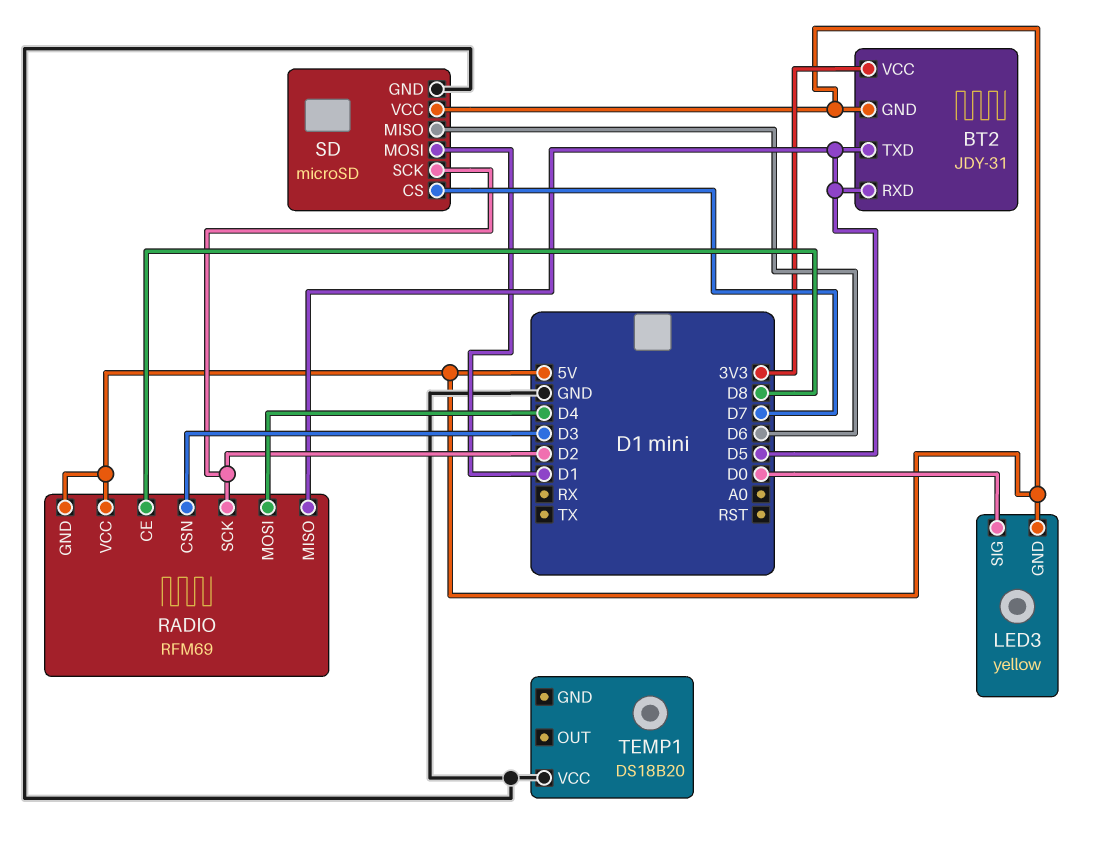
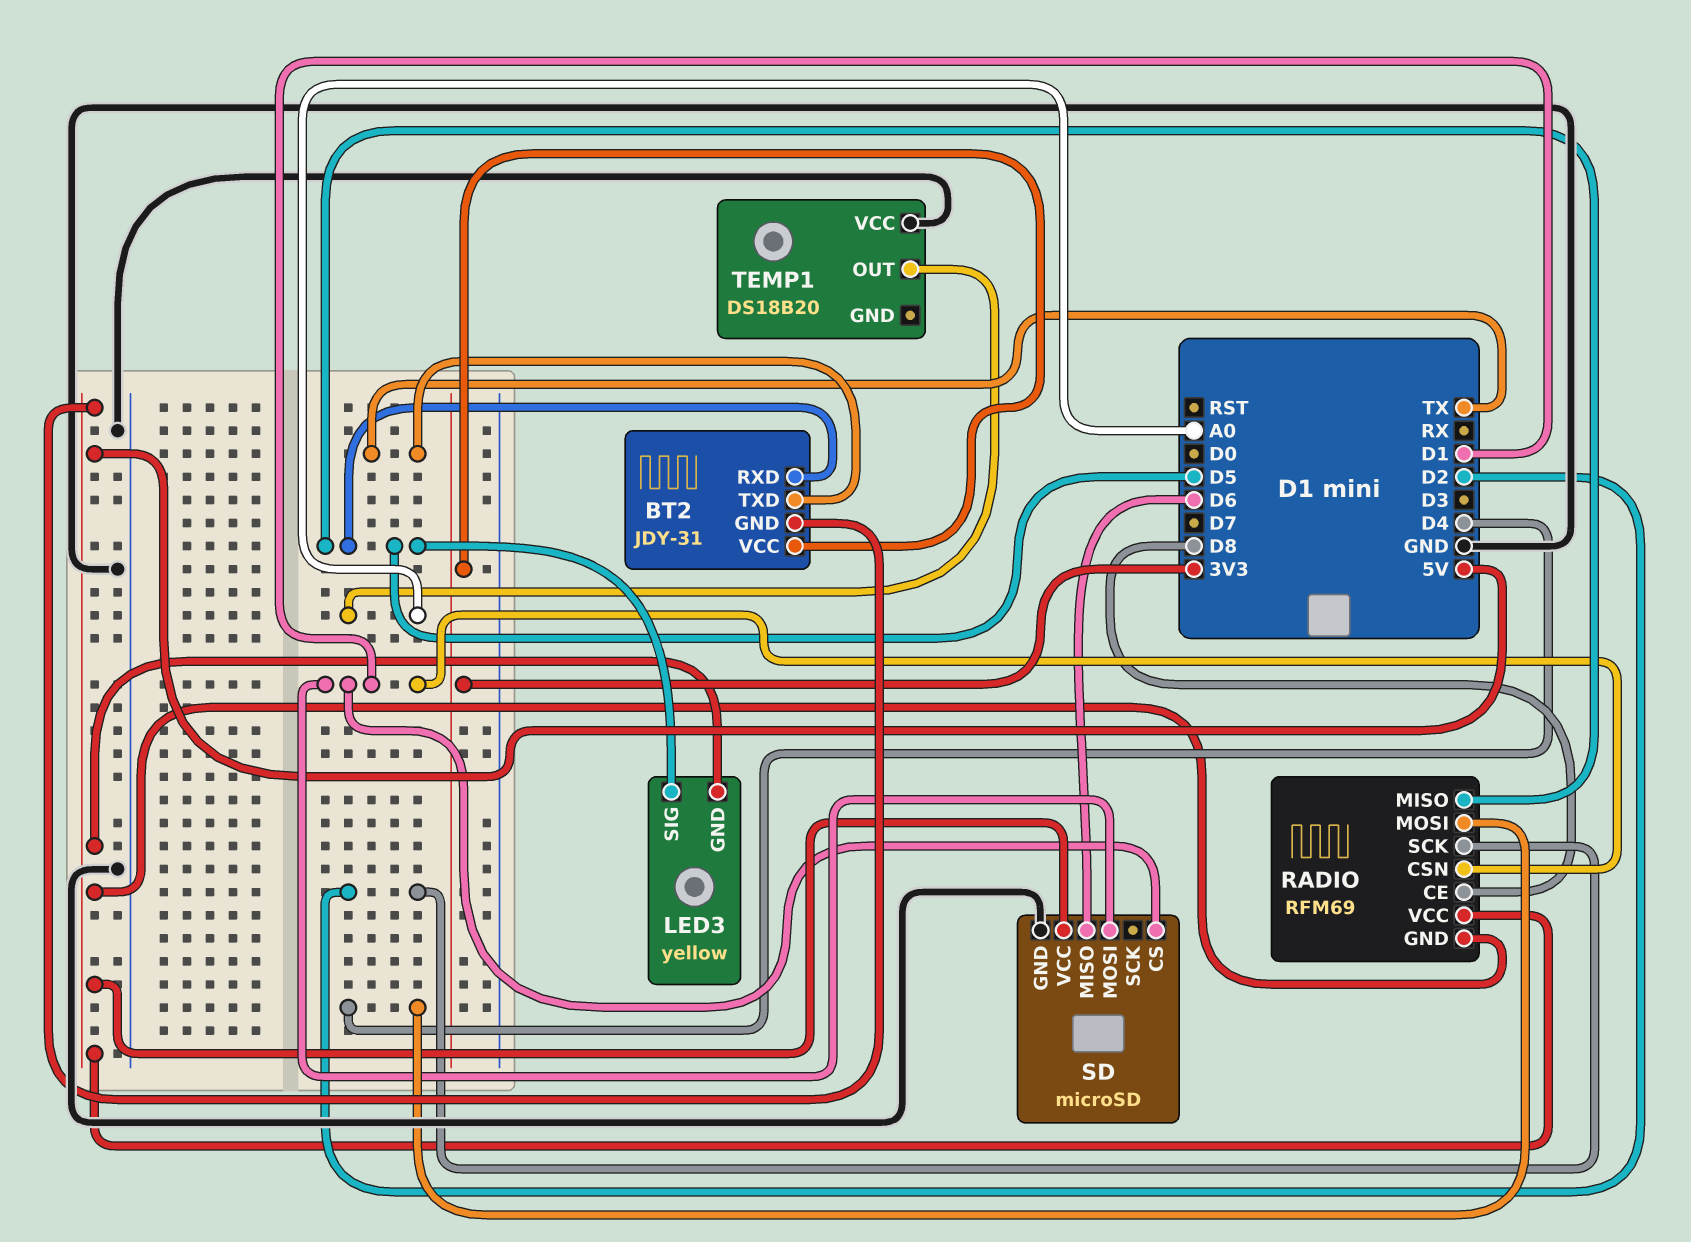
BT2 pin TXD: D5 -> TX
LED3 pin SIG: D0 -> D5
RADIO pin CSN: D3 -> D1
SD pin CS: D7 -> D1
SD pin SCK: D2 -> none
TEMP1 pin OUT: none -> A0

